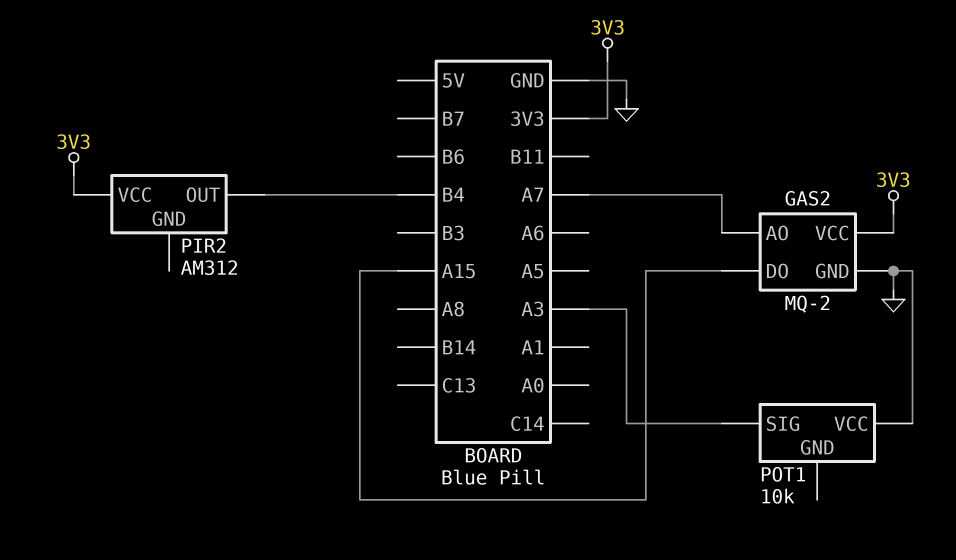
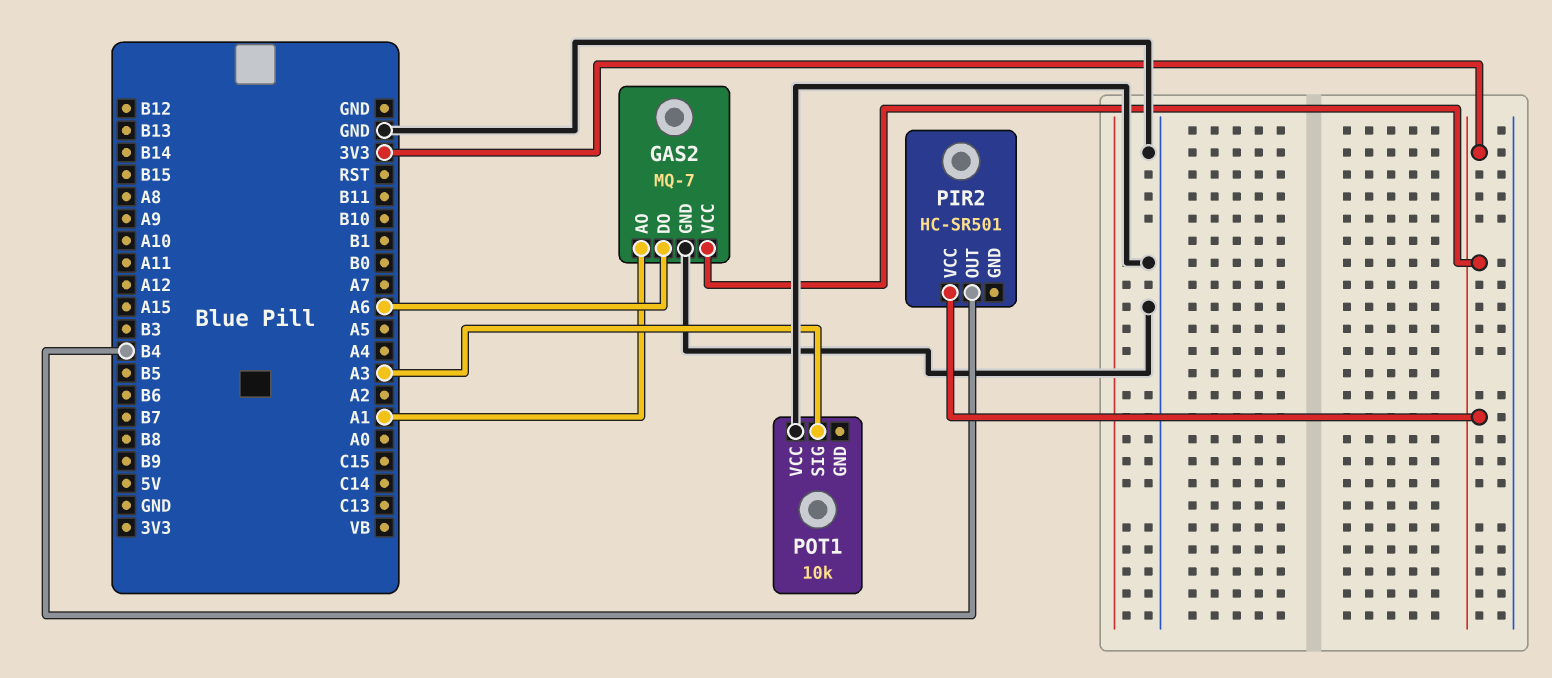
GAS2: MQ-2 -> MQ-7
GAS2 pin AO: A7 -> A1
GAS2 pin DO: A15 -> A6
PIR2: AM312 -> HC-SR501

